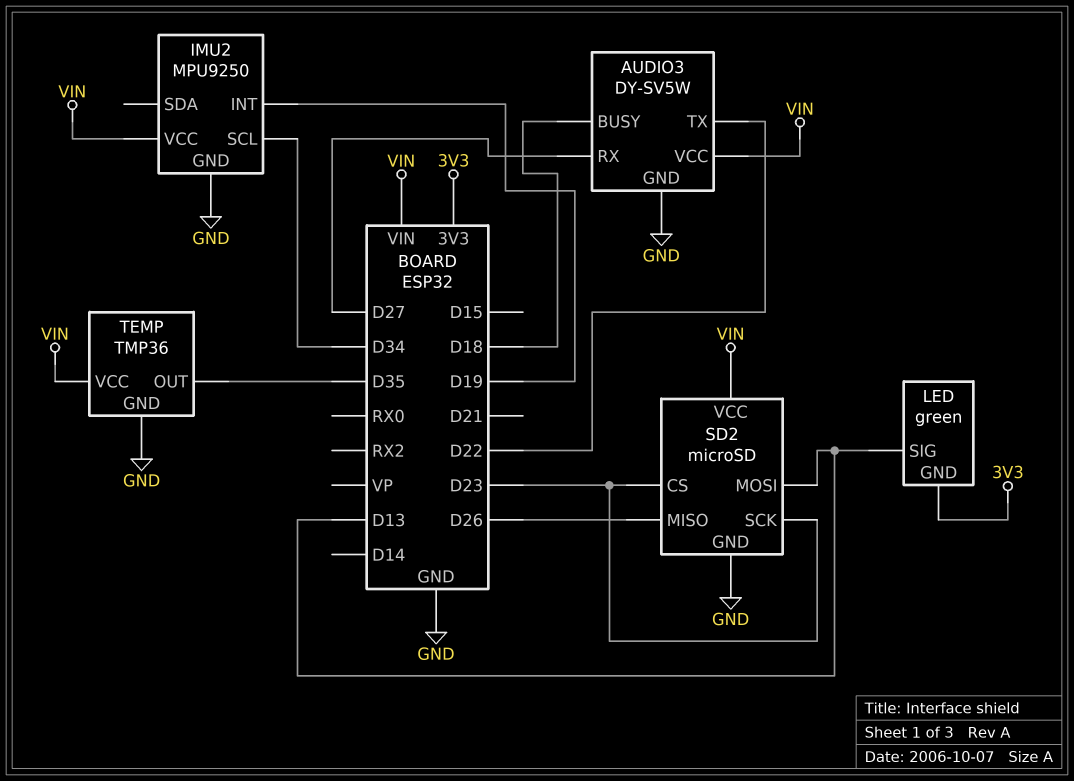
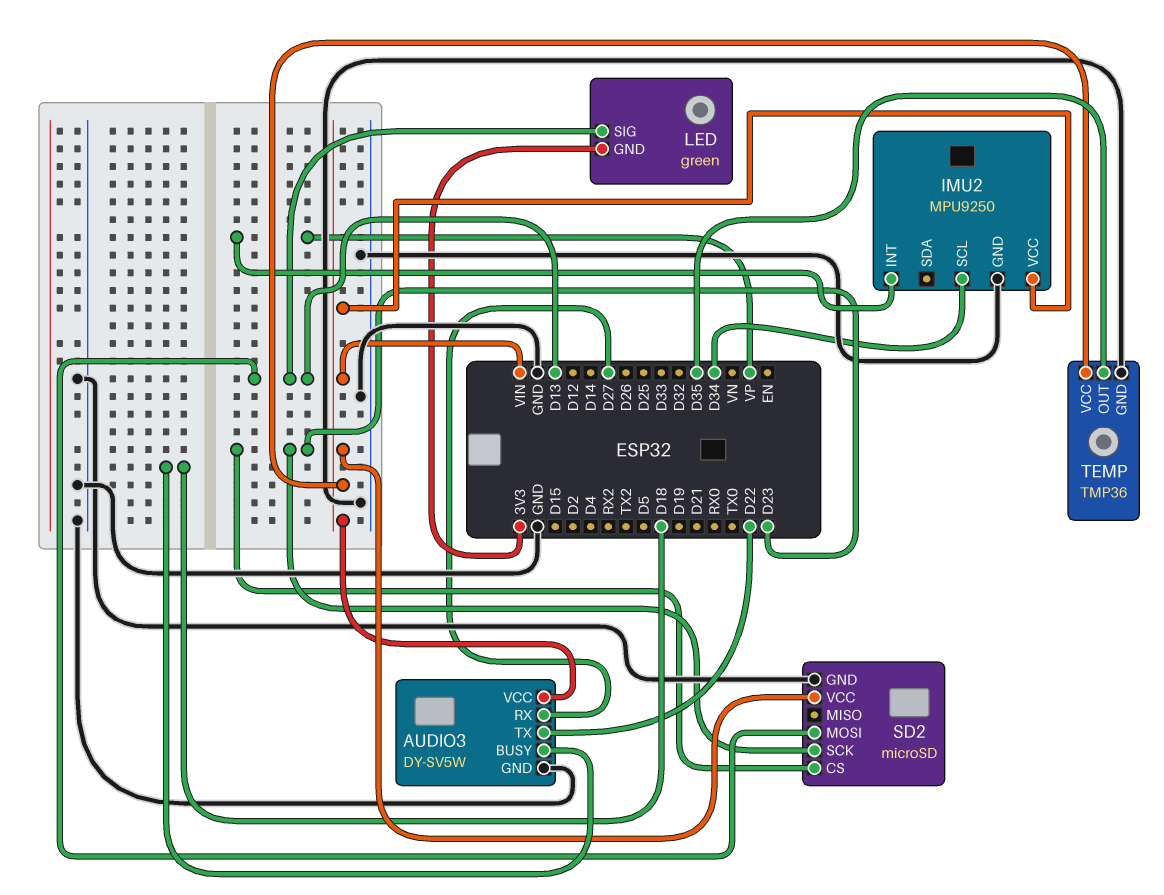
IMU2 pin INT: D19 -> VP
SD2 pin MISO: D26 -> none

